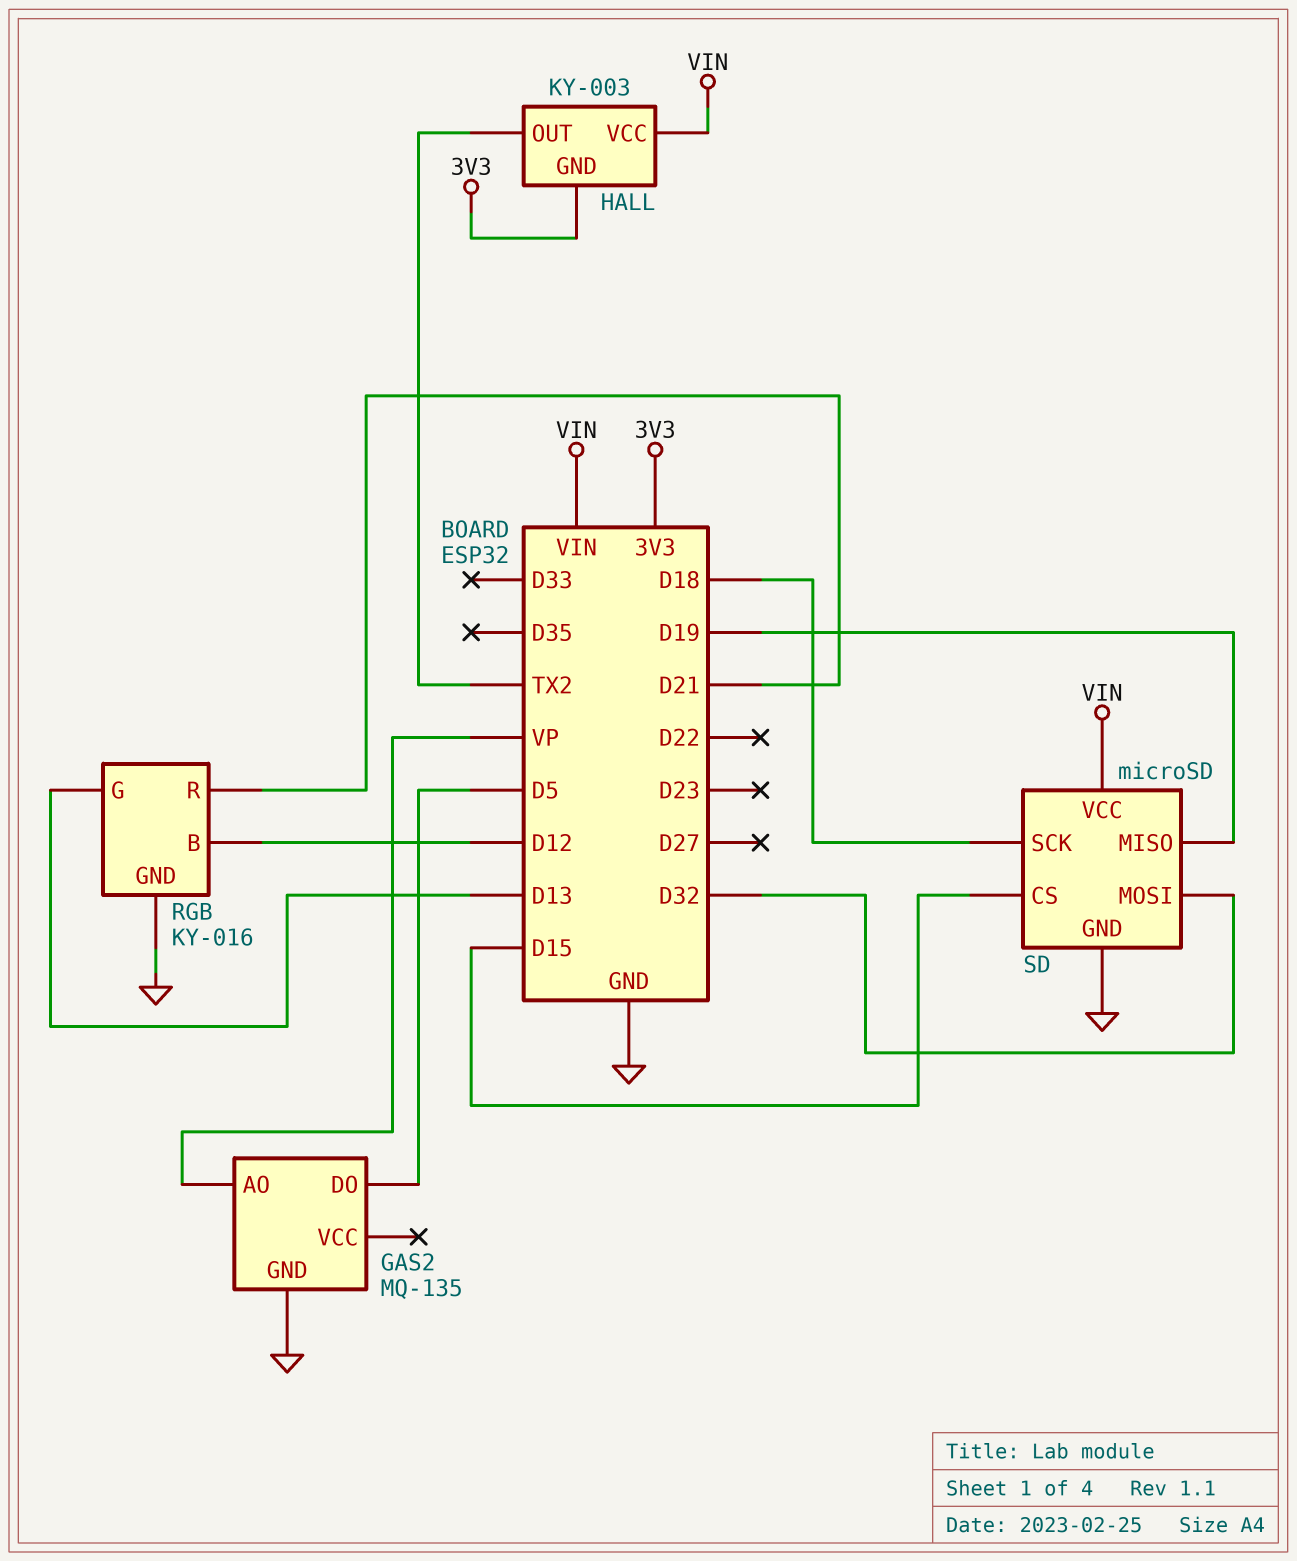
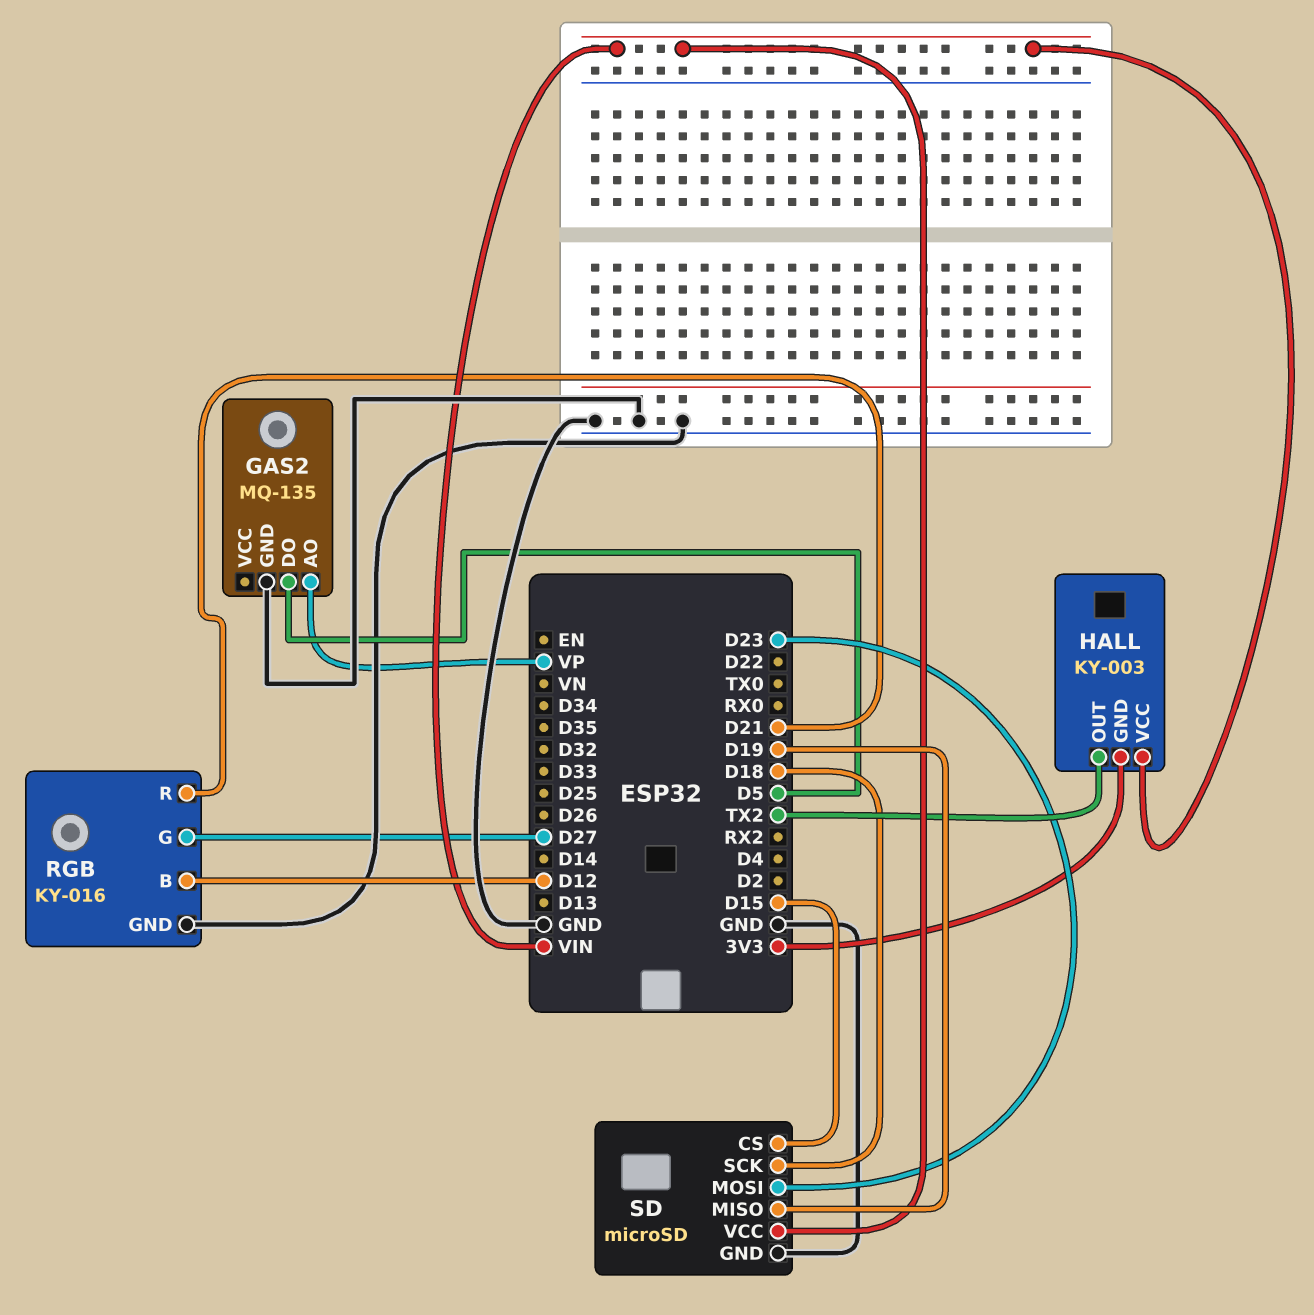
RGB pin G: D13 -> D27
SD pin MOSI: D32 -> D23

